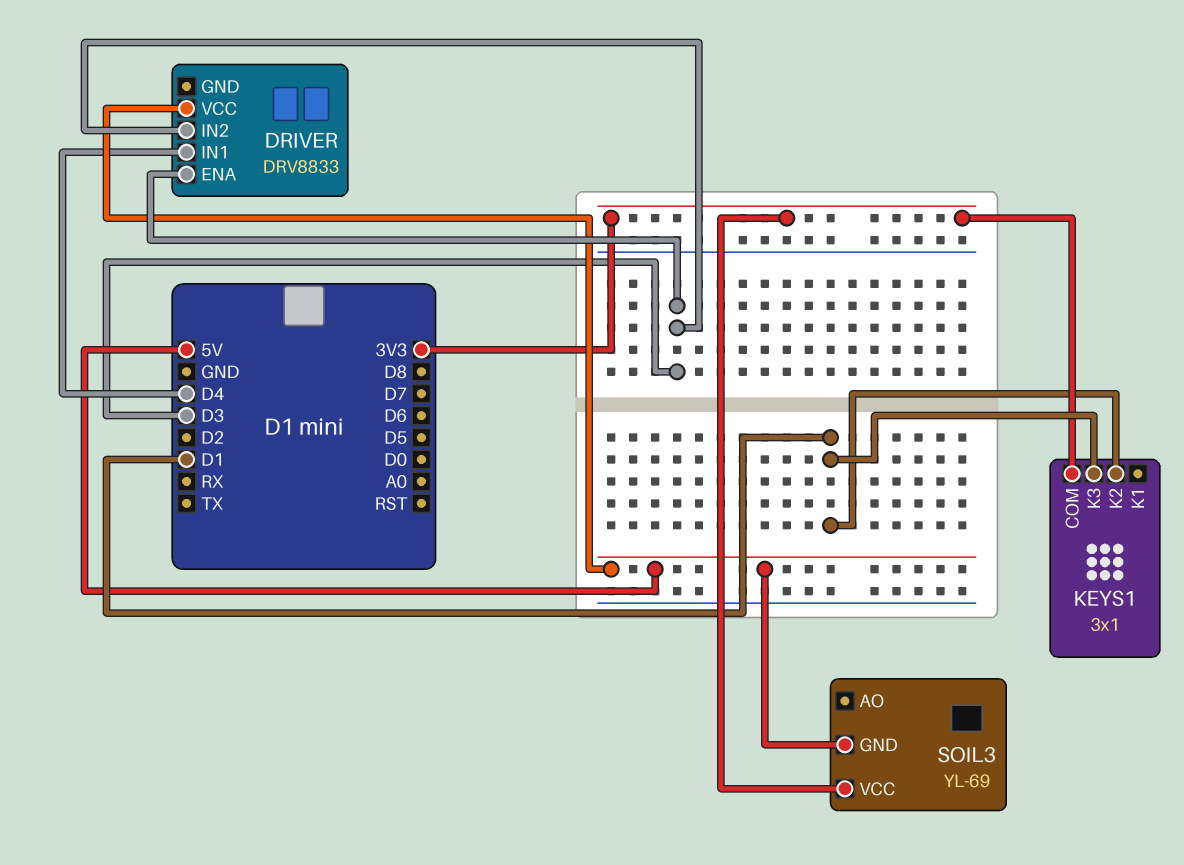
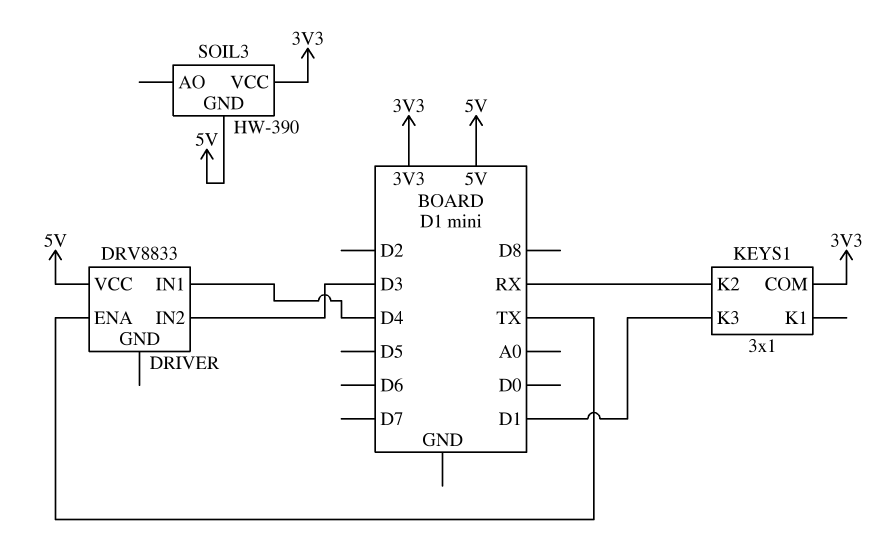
DRIVER pin ENA: D3 -> TX
KEYS1 pin K2: D1 -> RX
SOIL3: YL-69 -> HW-390

